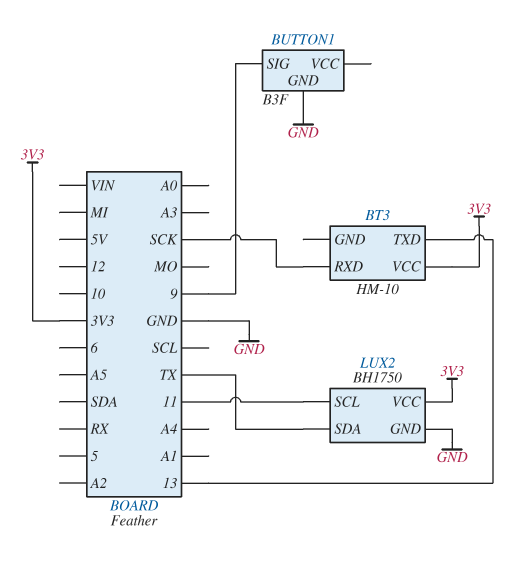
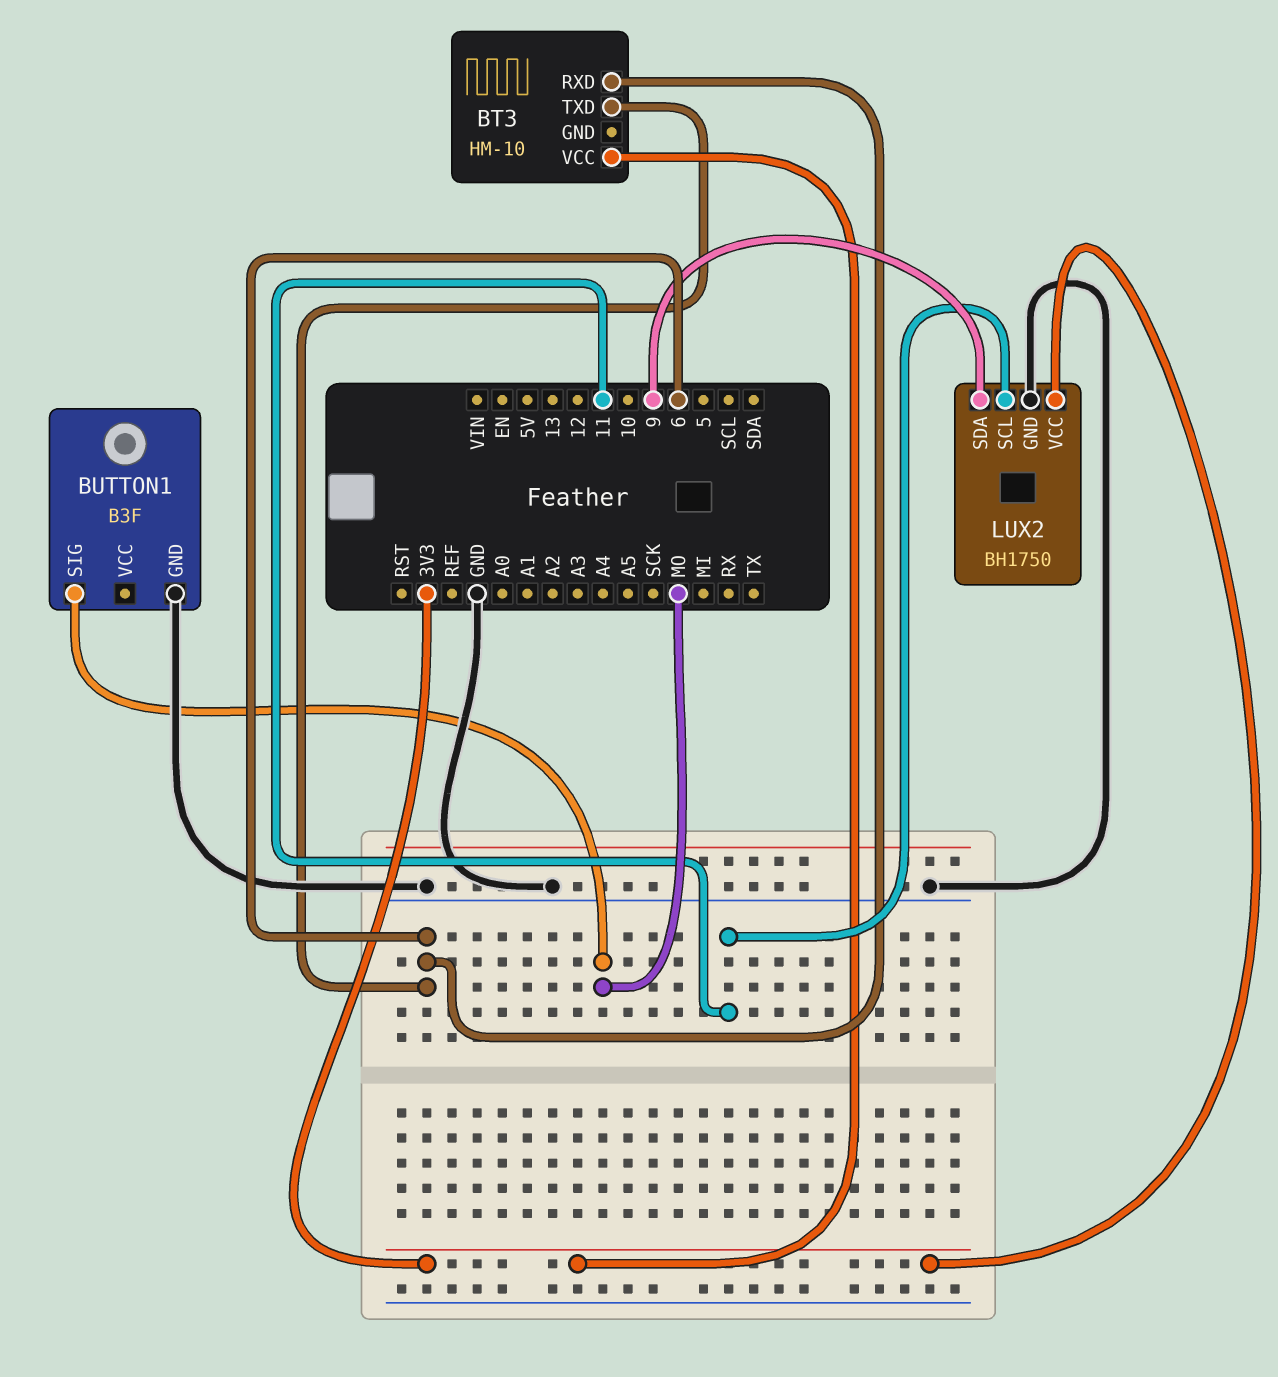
BT3 pin RXD: SCK -> 6
BT3 pin TXD: 13 -> 6
BUTTON1 pin SIG: 9 -> MO
LUX2 pin SDA: TX -> 9

